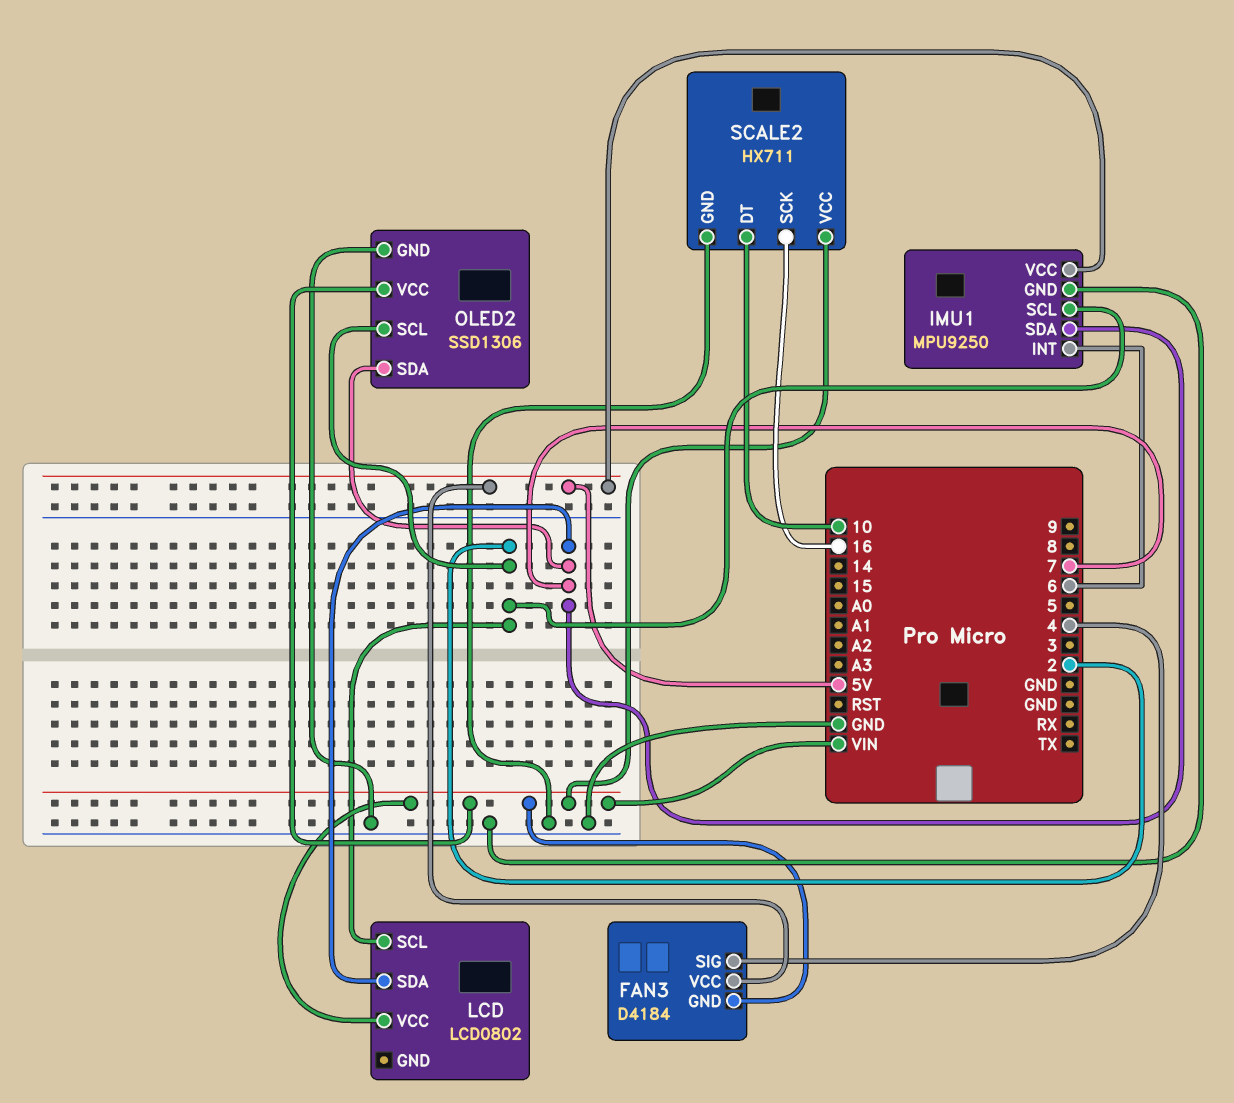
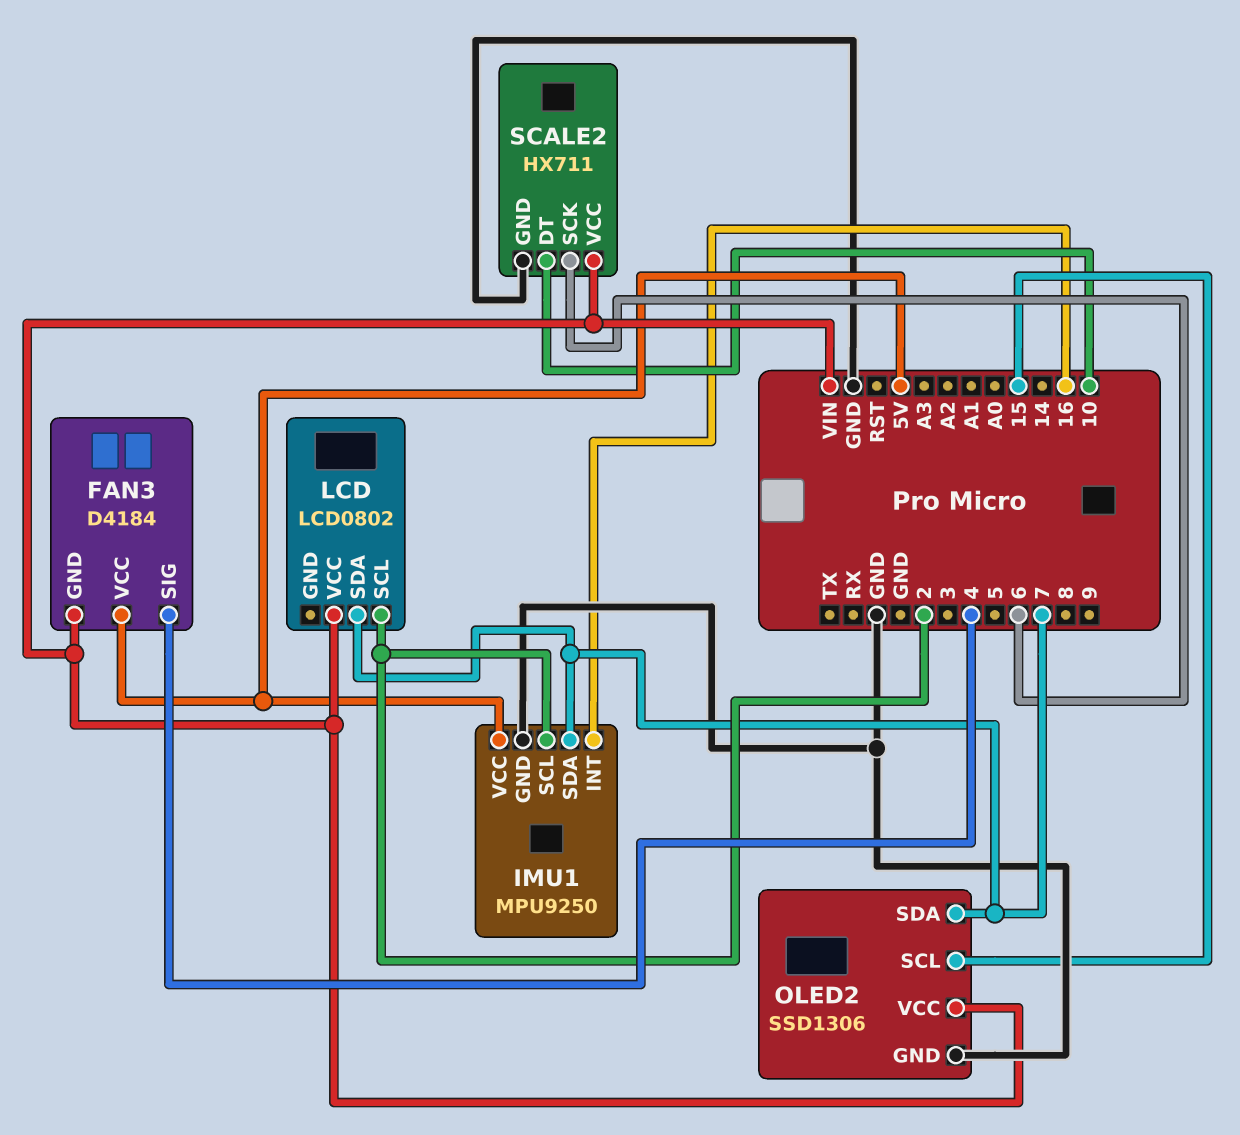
IMU1 pin INT: 6 -> 16
OLED2 pin SCL: 2 -> 15
SCALE2 pin SCK: 16 -> 6

